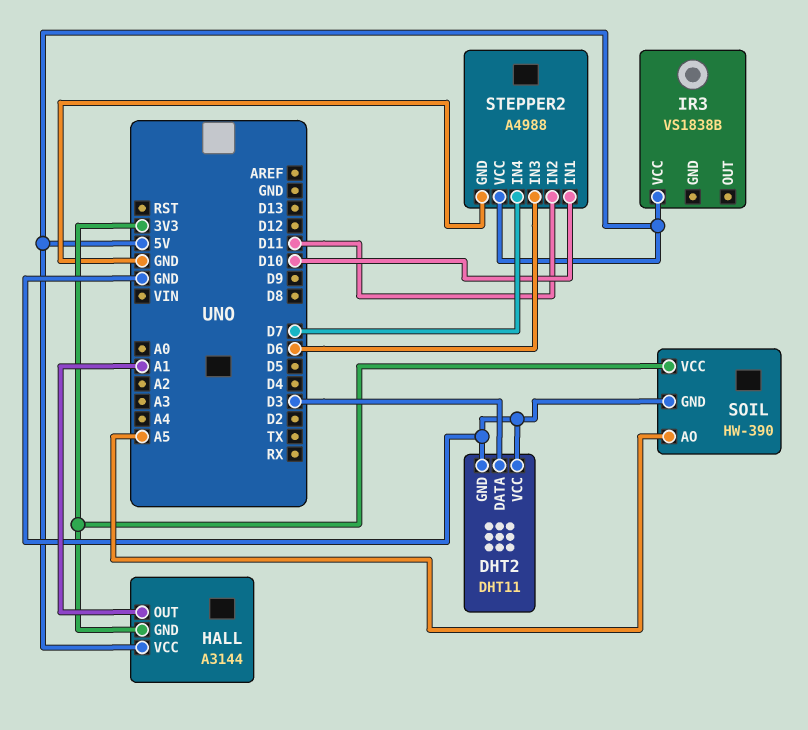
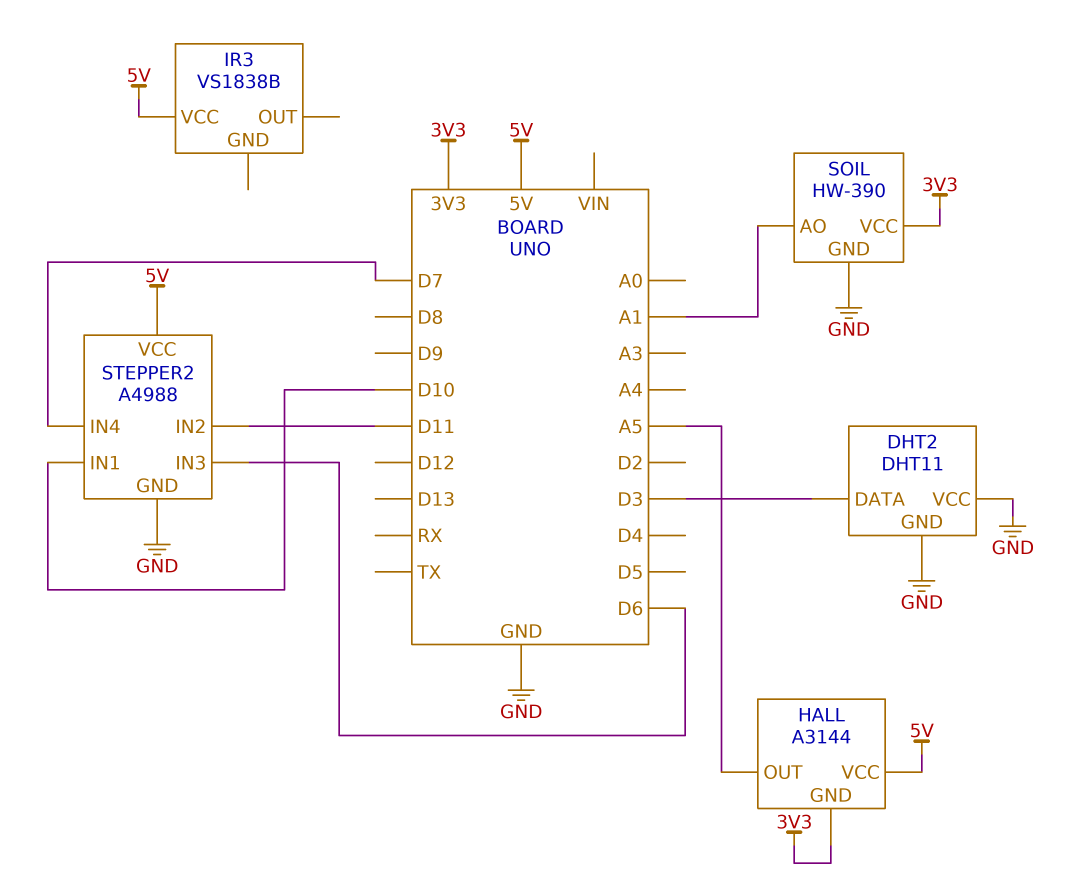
HALL pin OUT: A1 -> A5
SOIL pin AO: A5 -> A1

